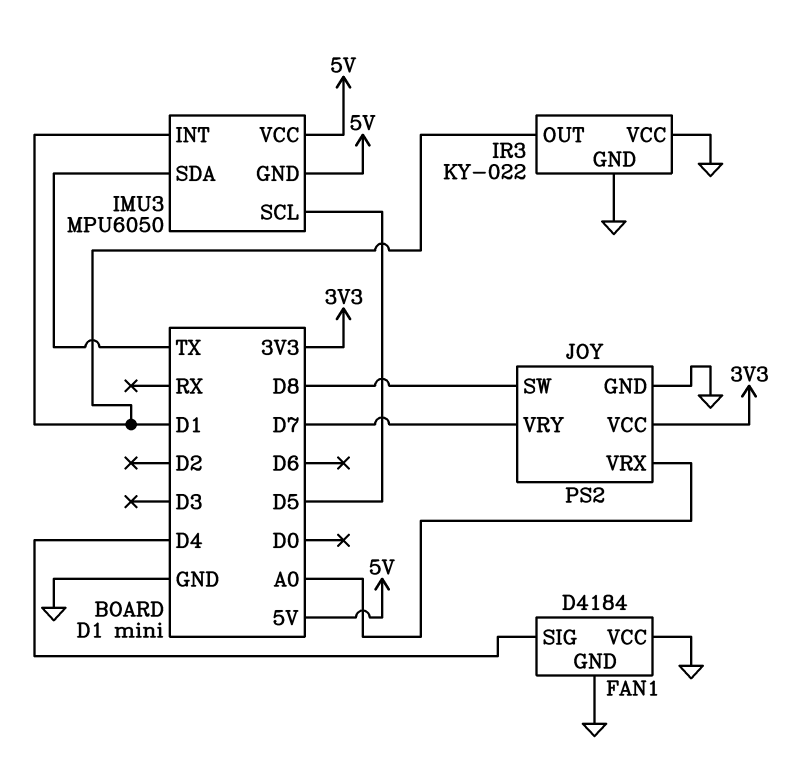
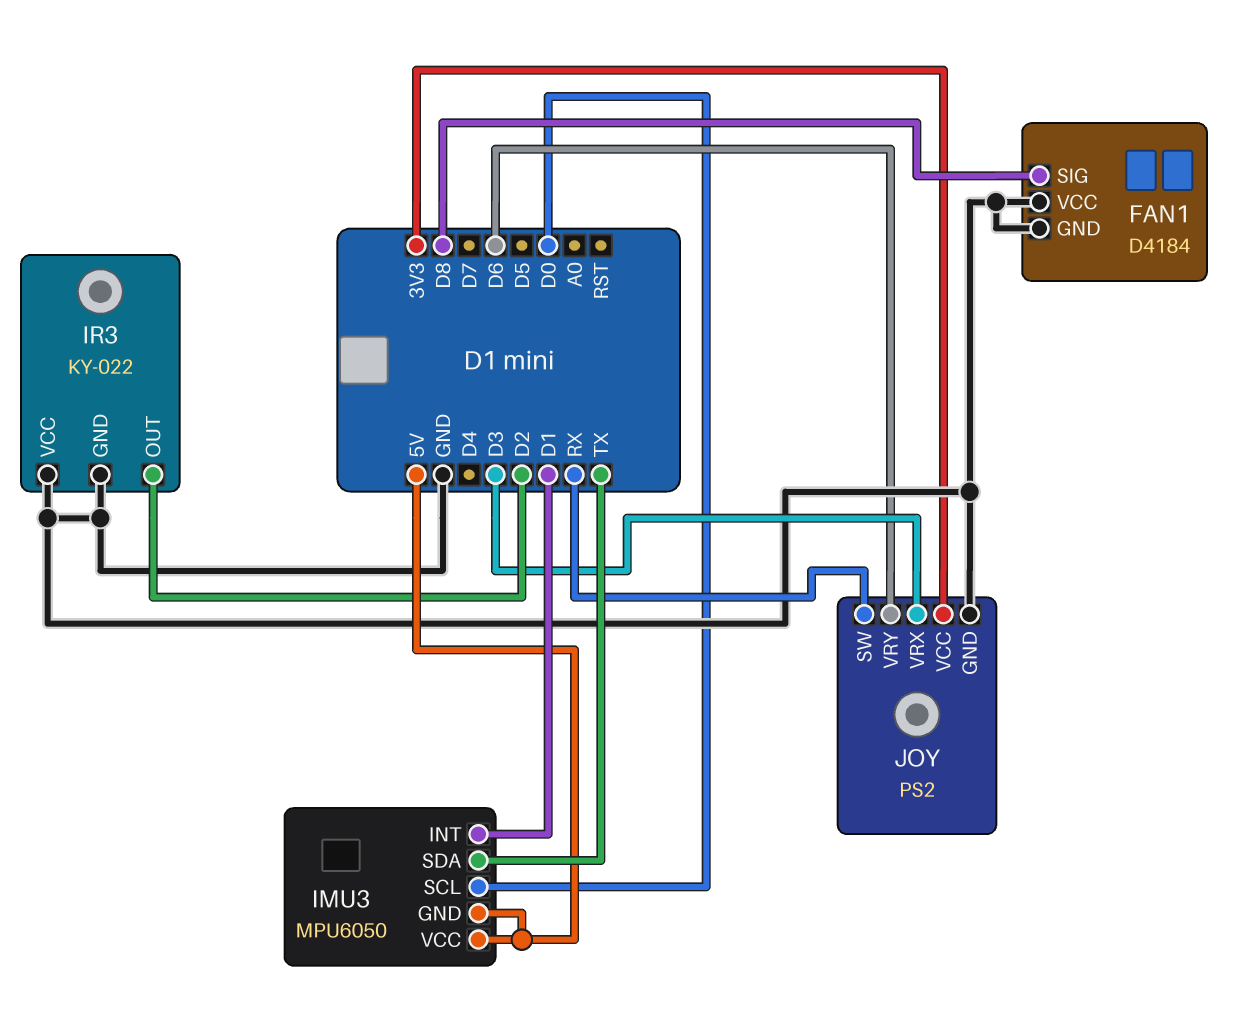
FAN1 pin SIG: D4 -> D8
IMU3 pin SCL: D5 -> D0
IR3 pin OUT: D1 -> D2
JOY pin SW: D8 -> RX
JOY pin VRX: A0 -> D3
JOY pin VRY: D7 -> D6

